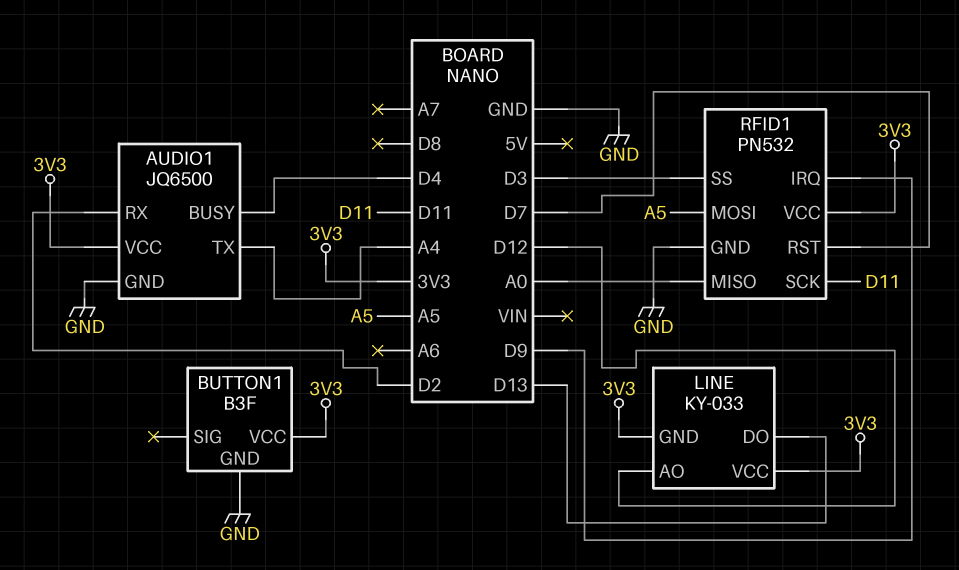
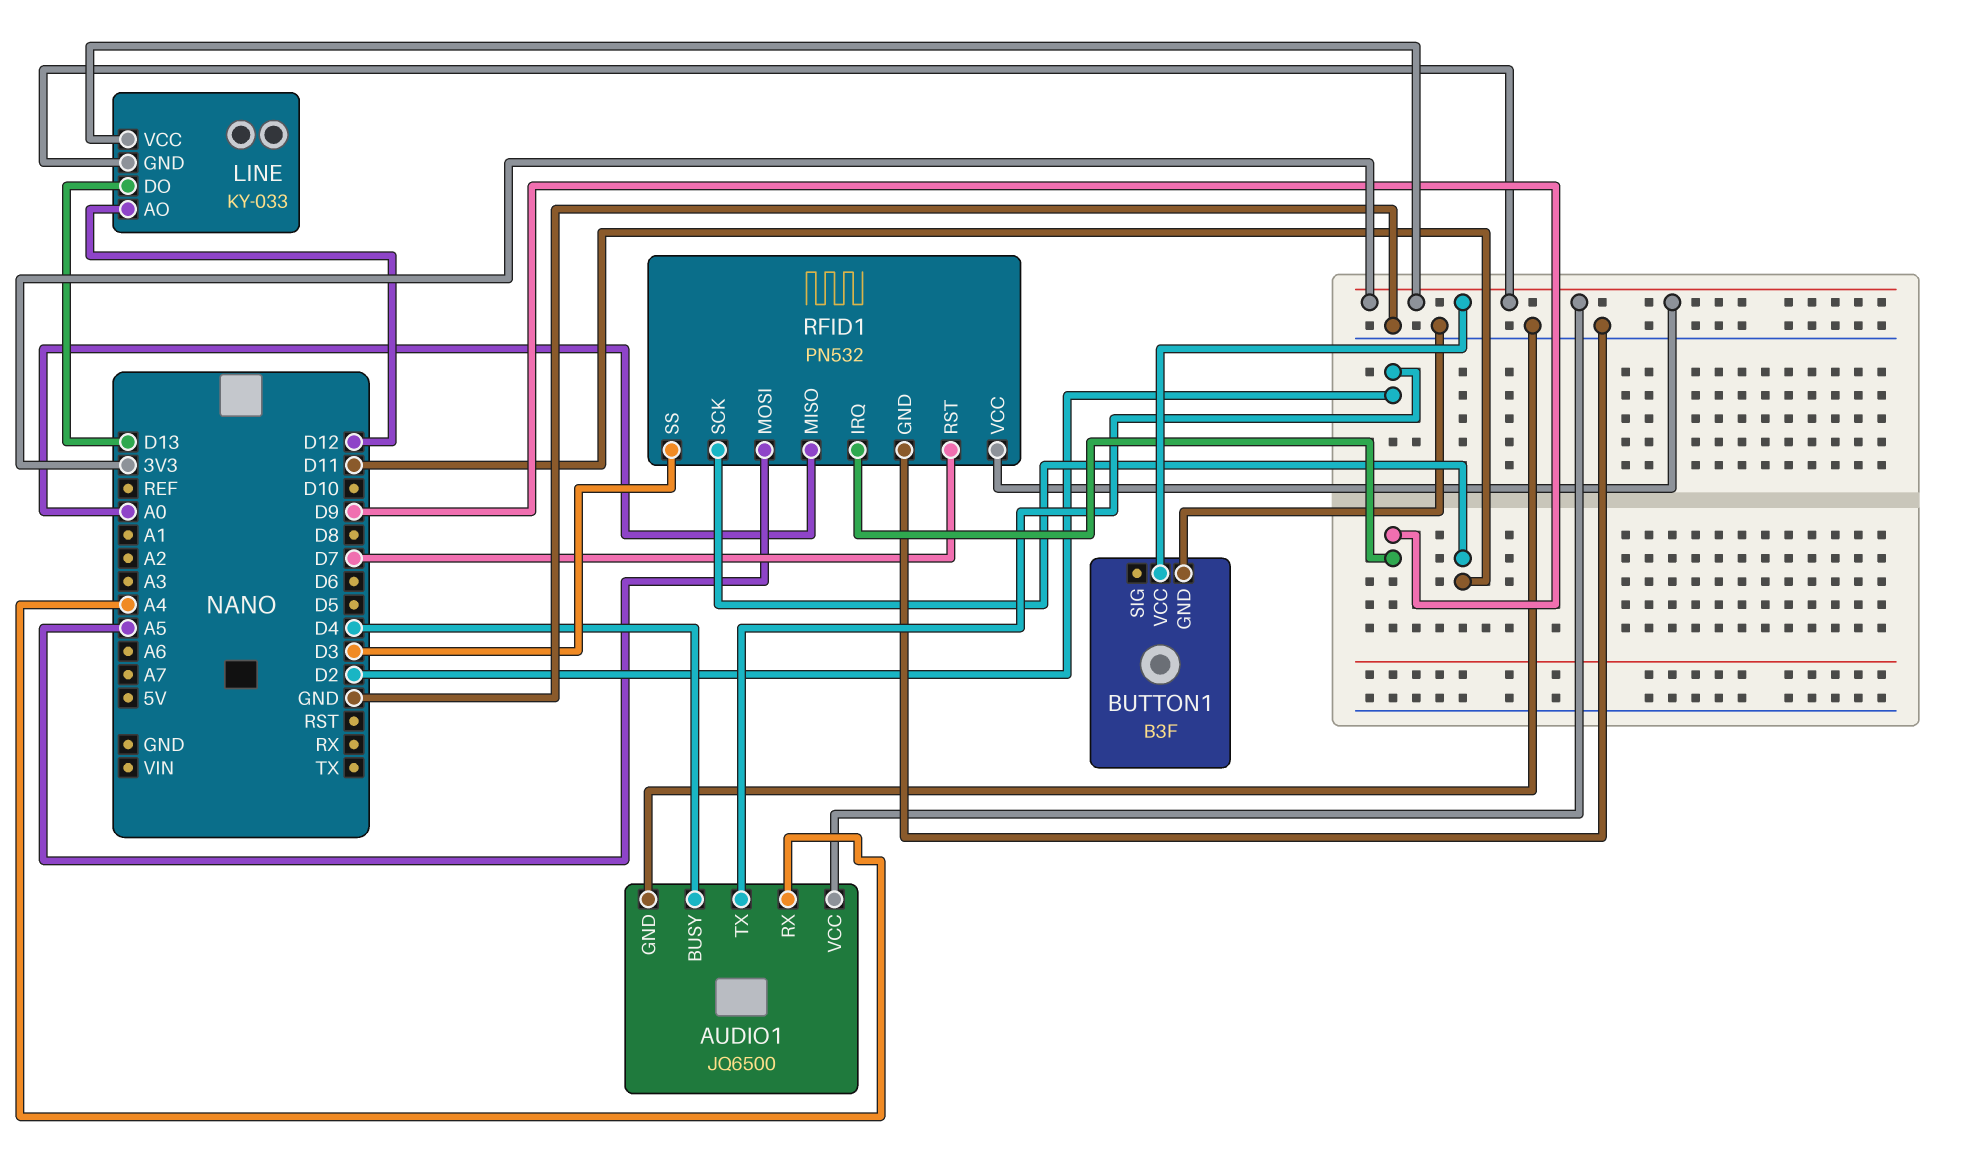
AUDIO1 pin RX: D2 -> A4
AUDIO1 pin TX: A4 -> D2

